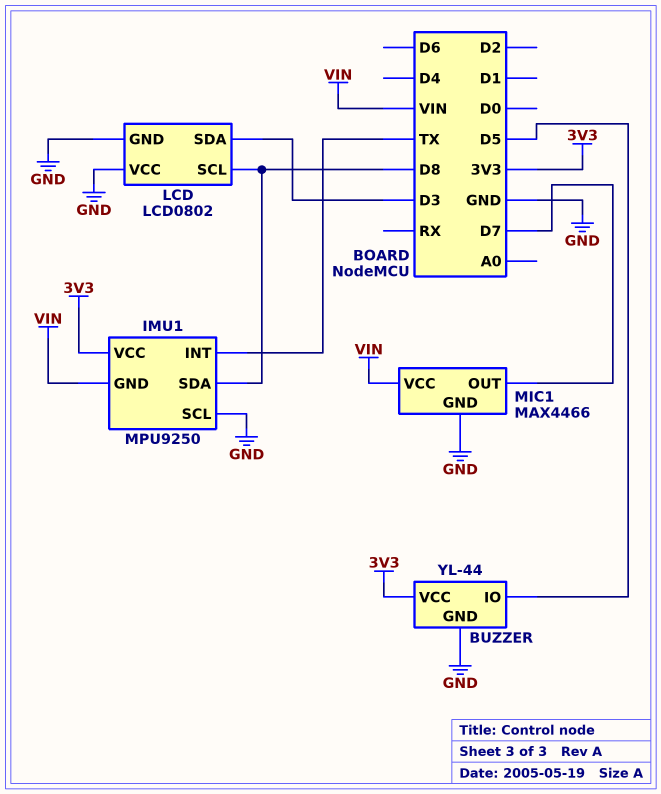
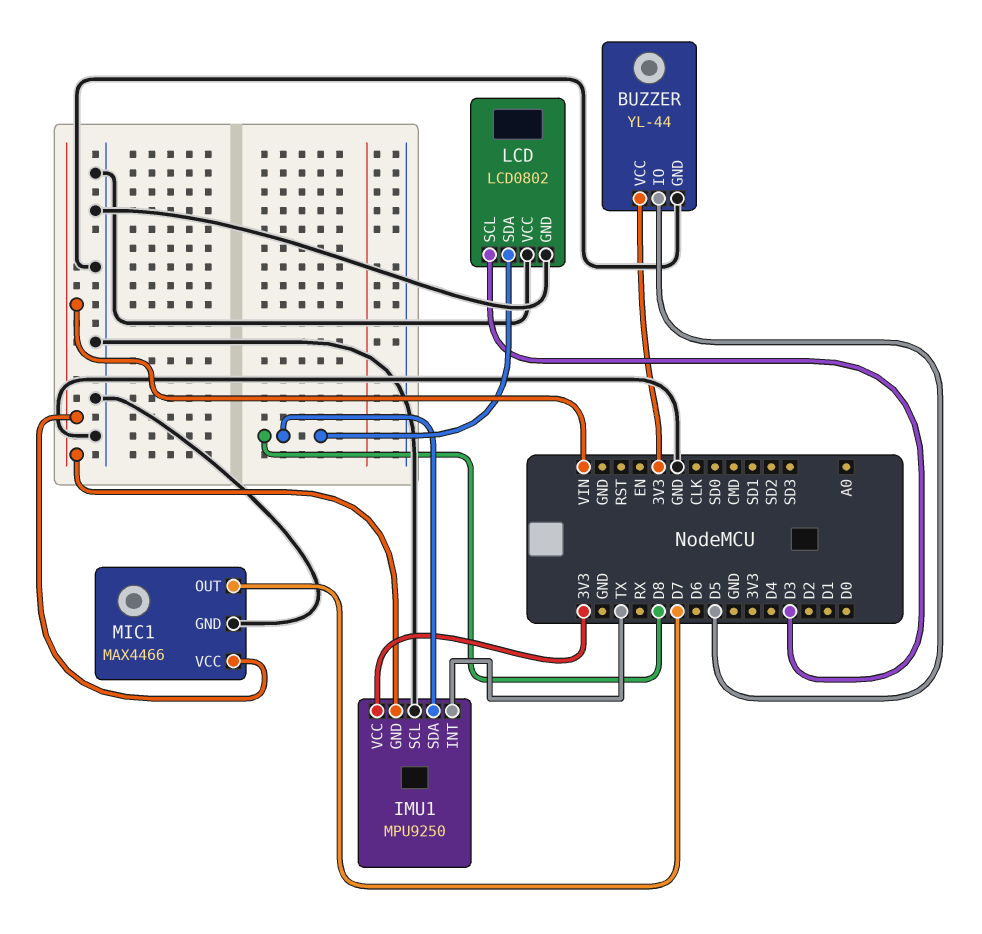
LCD pin SCL: D8 -> D3
LCD pin SDA: D3 -> D8

